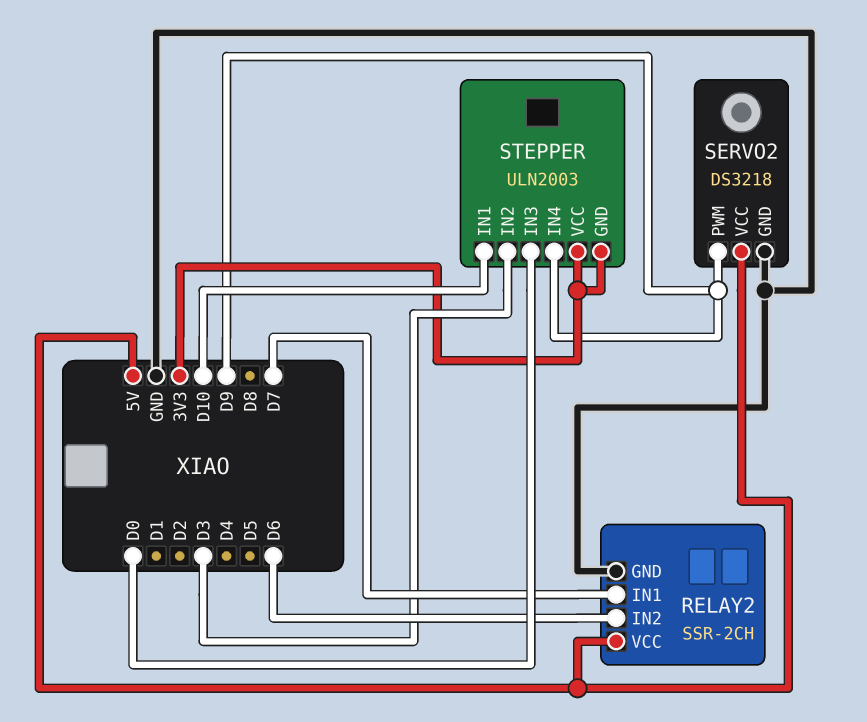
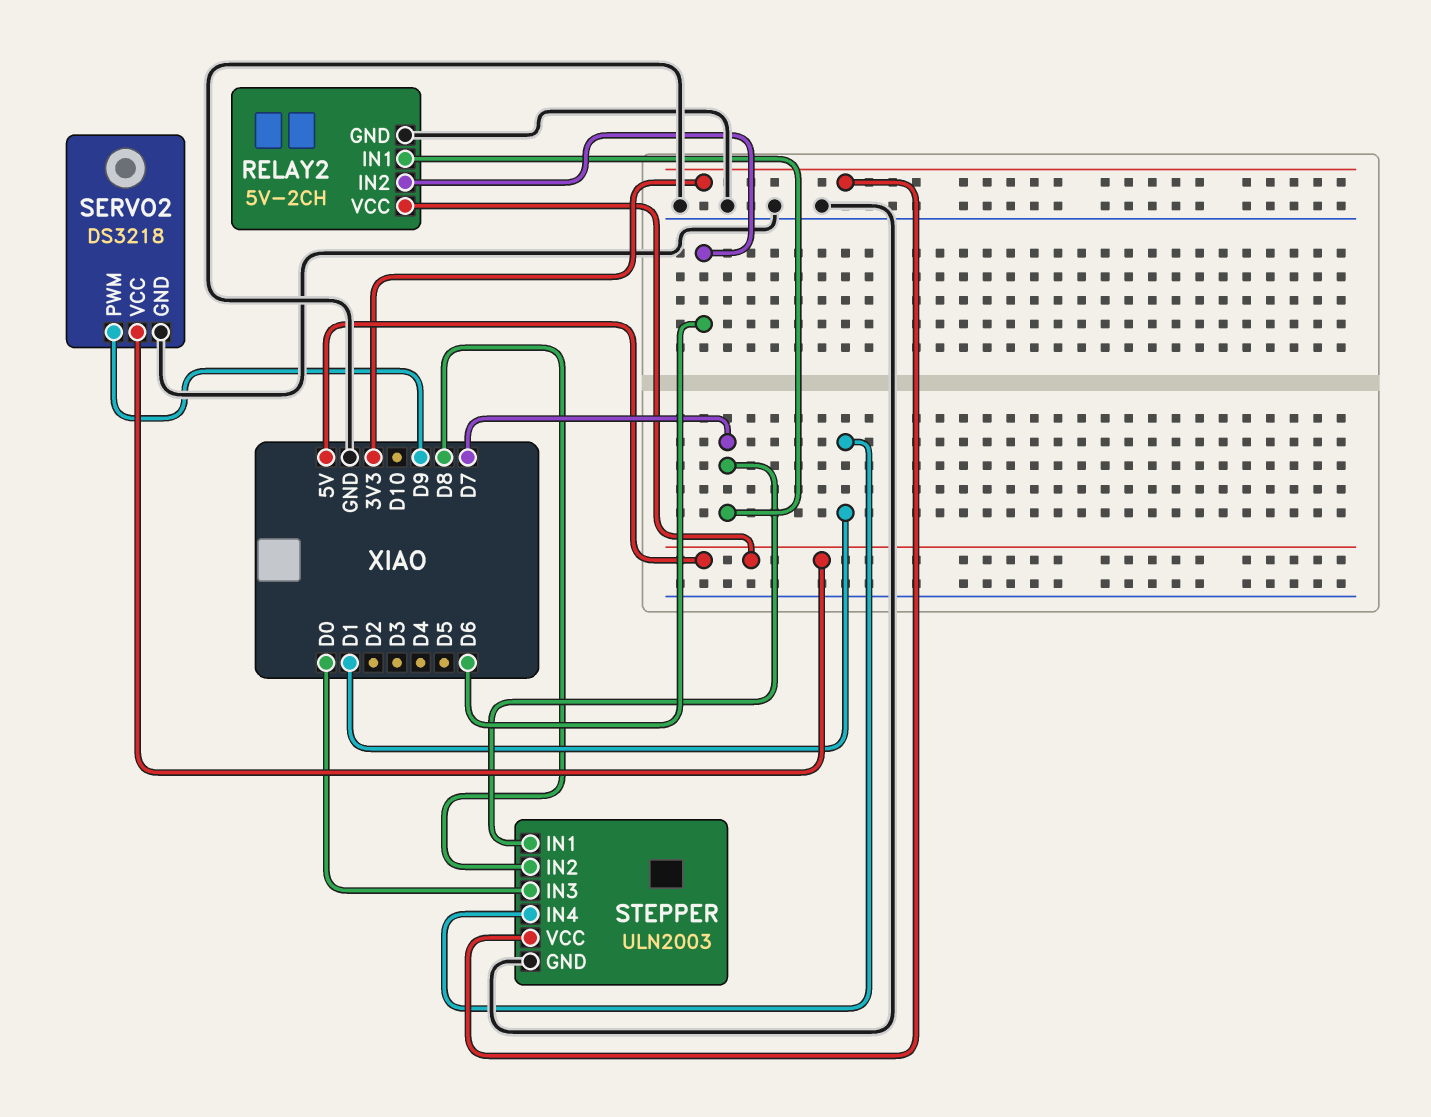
RELAY2: SSR-2CH -> 5V-2CH
STEPPER pin GND: 3V3 -> GND
STEPPER pin IN1: D10 -> D7
STEPPER pin IN2: D3 -> D8
STEPPER pin IN4: D9 -> D1

